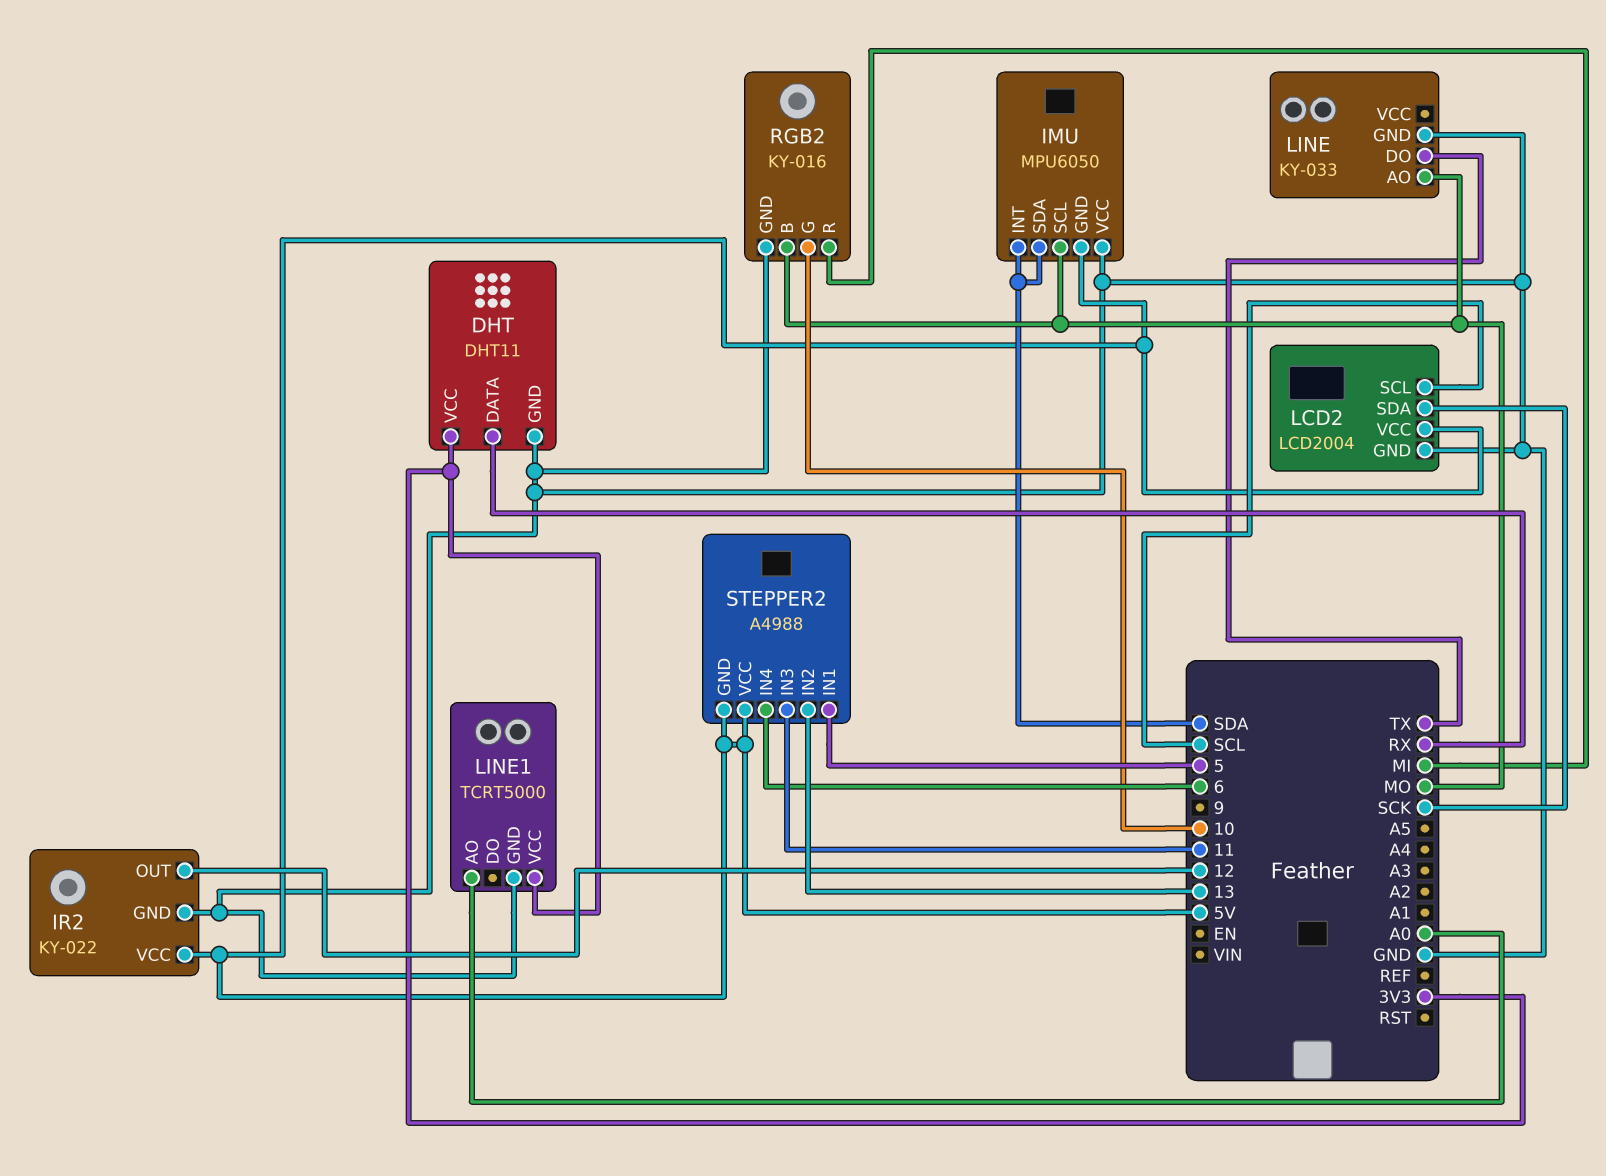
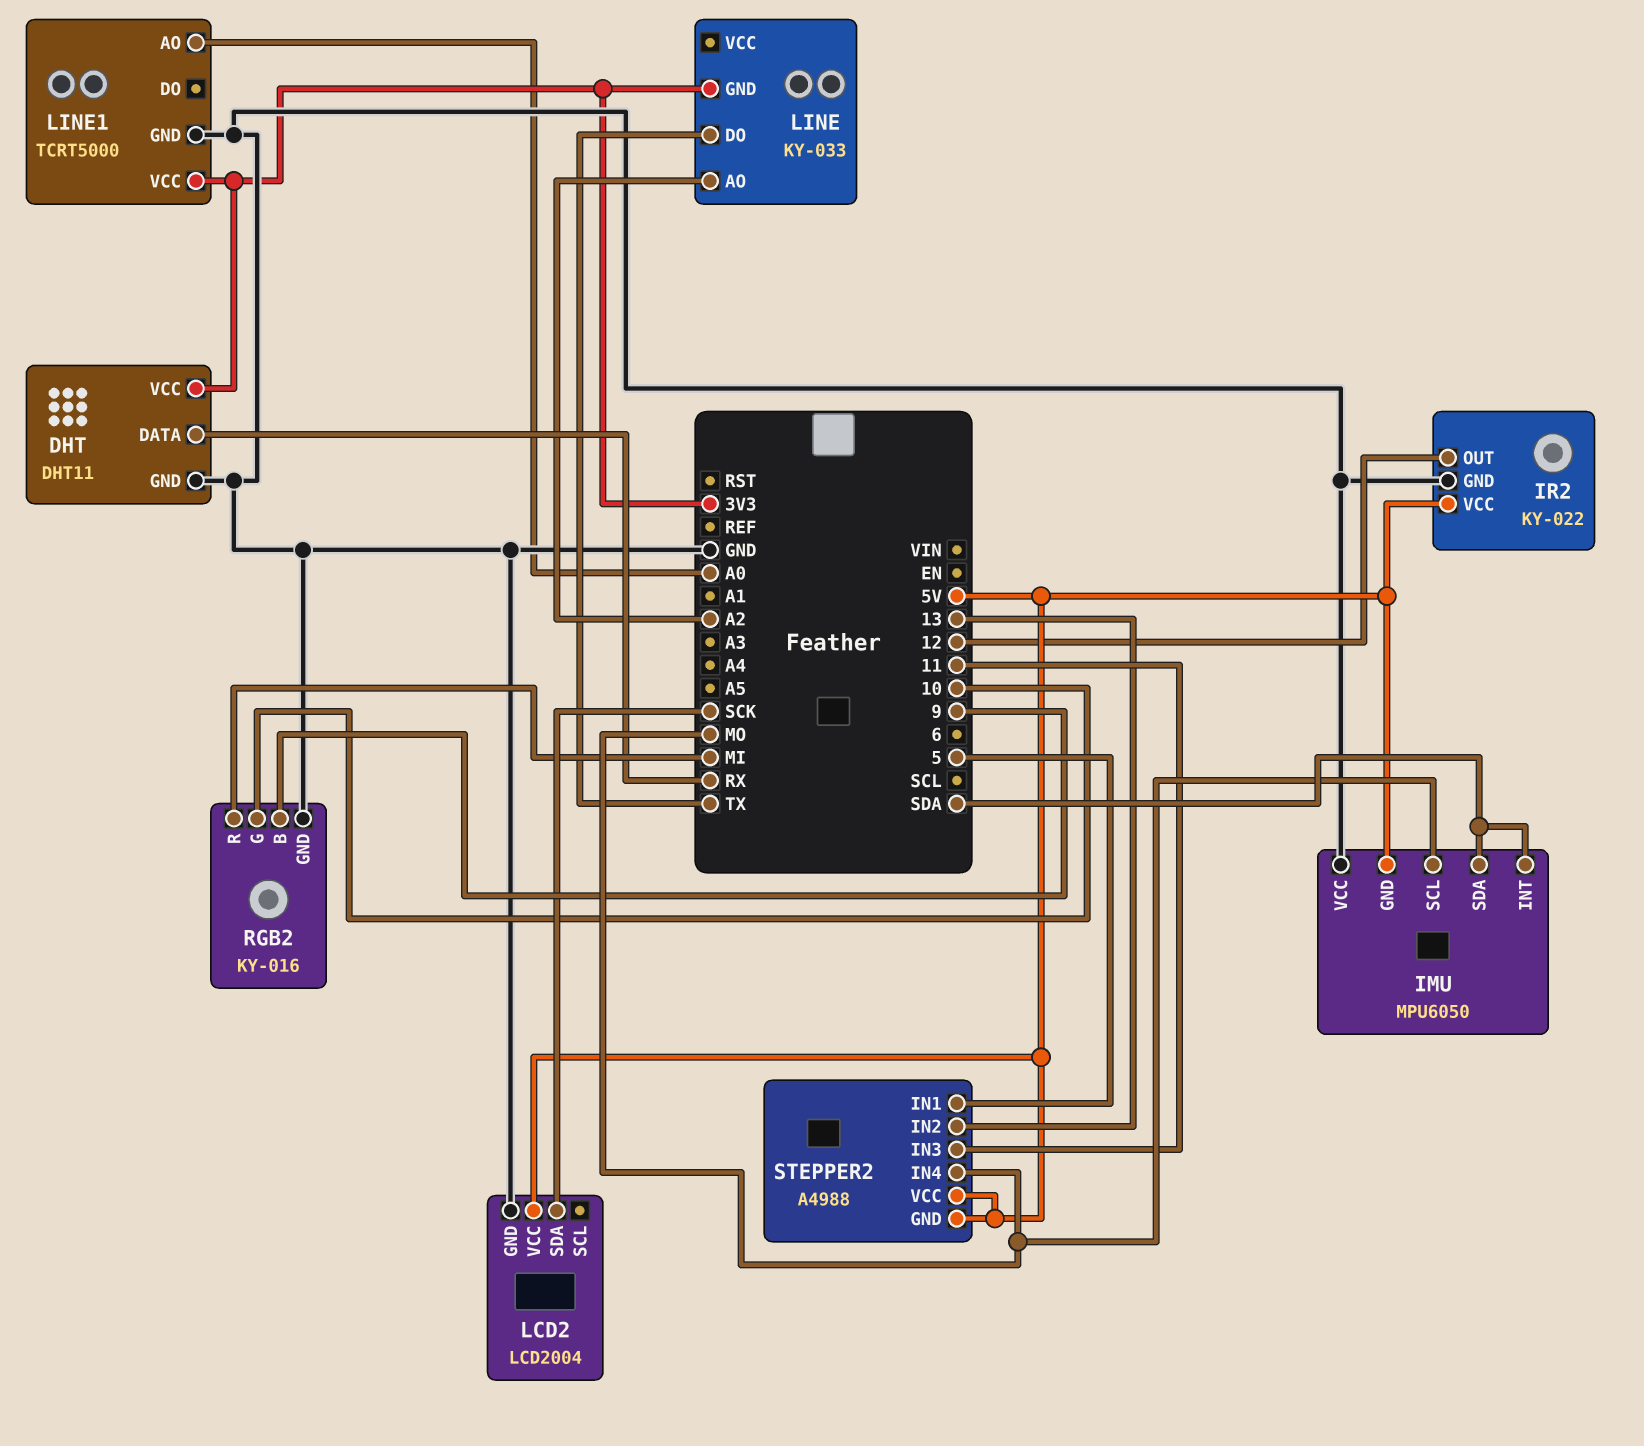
LCD2 pin SCL: SCL -> none
LINE pin AO: MO -> A2
LINE pin GND: GND -> 3V3
RGB2 pin B: MO -> 9
STEPPER2 pin IN4: 6 -> MO

